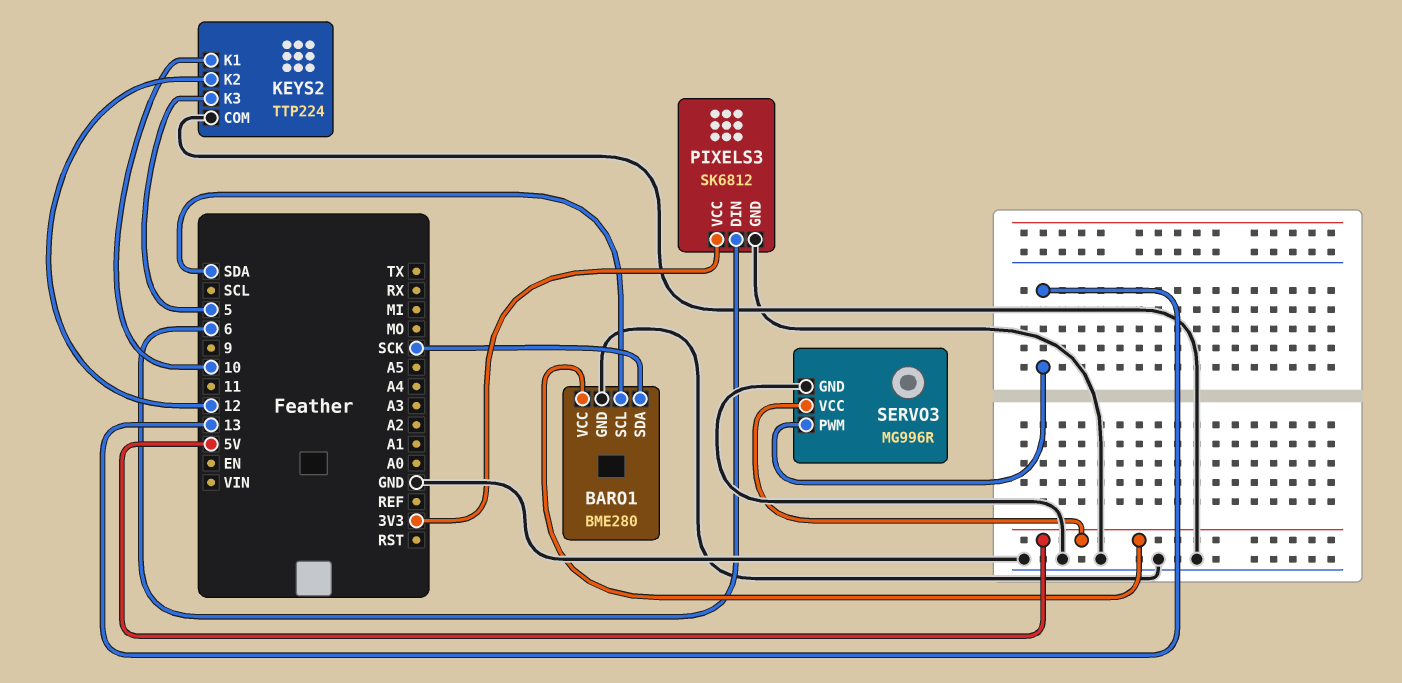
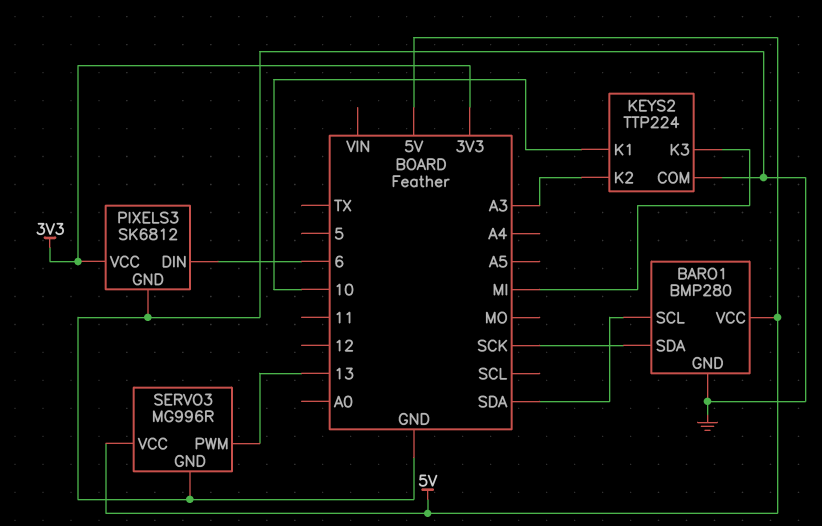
BARO1: BME280 -> BMP280
KEYS2 pin K2: 12 -> A3
KEYS2 pin K3: 5 -> MI

